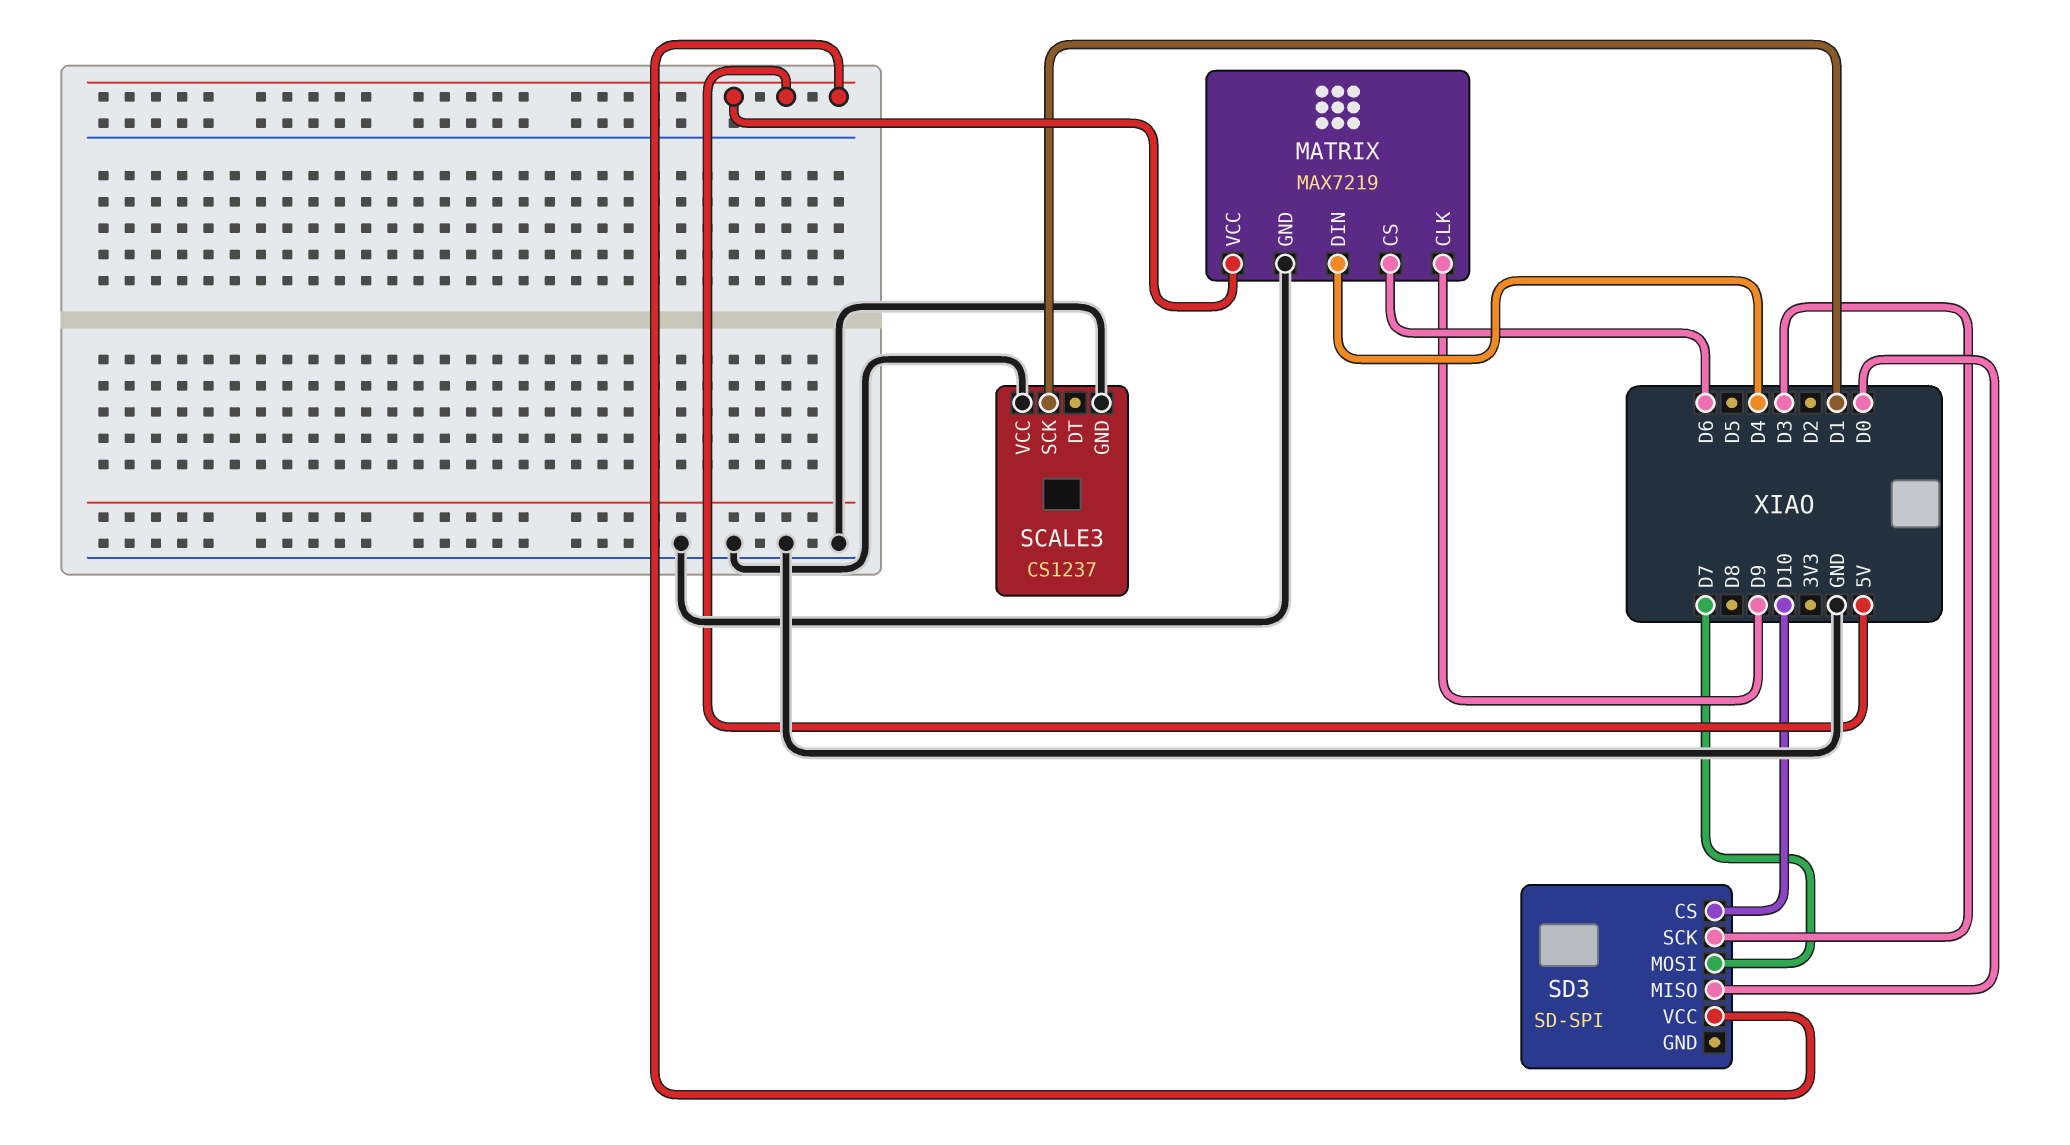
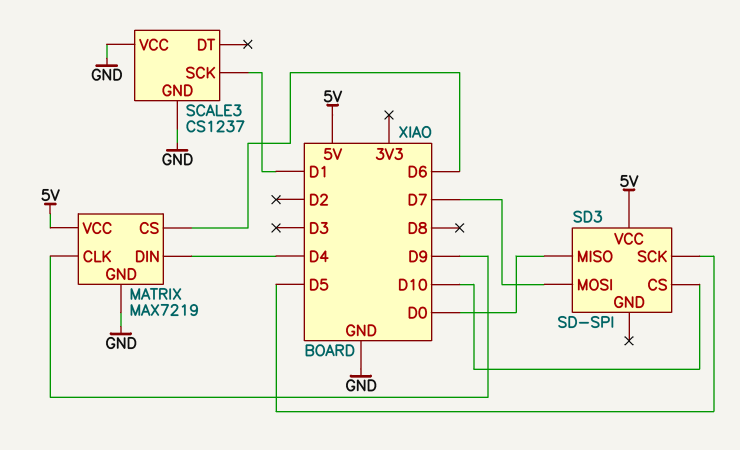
SD3 pin SCK: D3 -> D5

